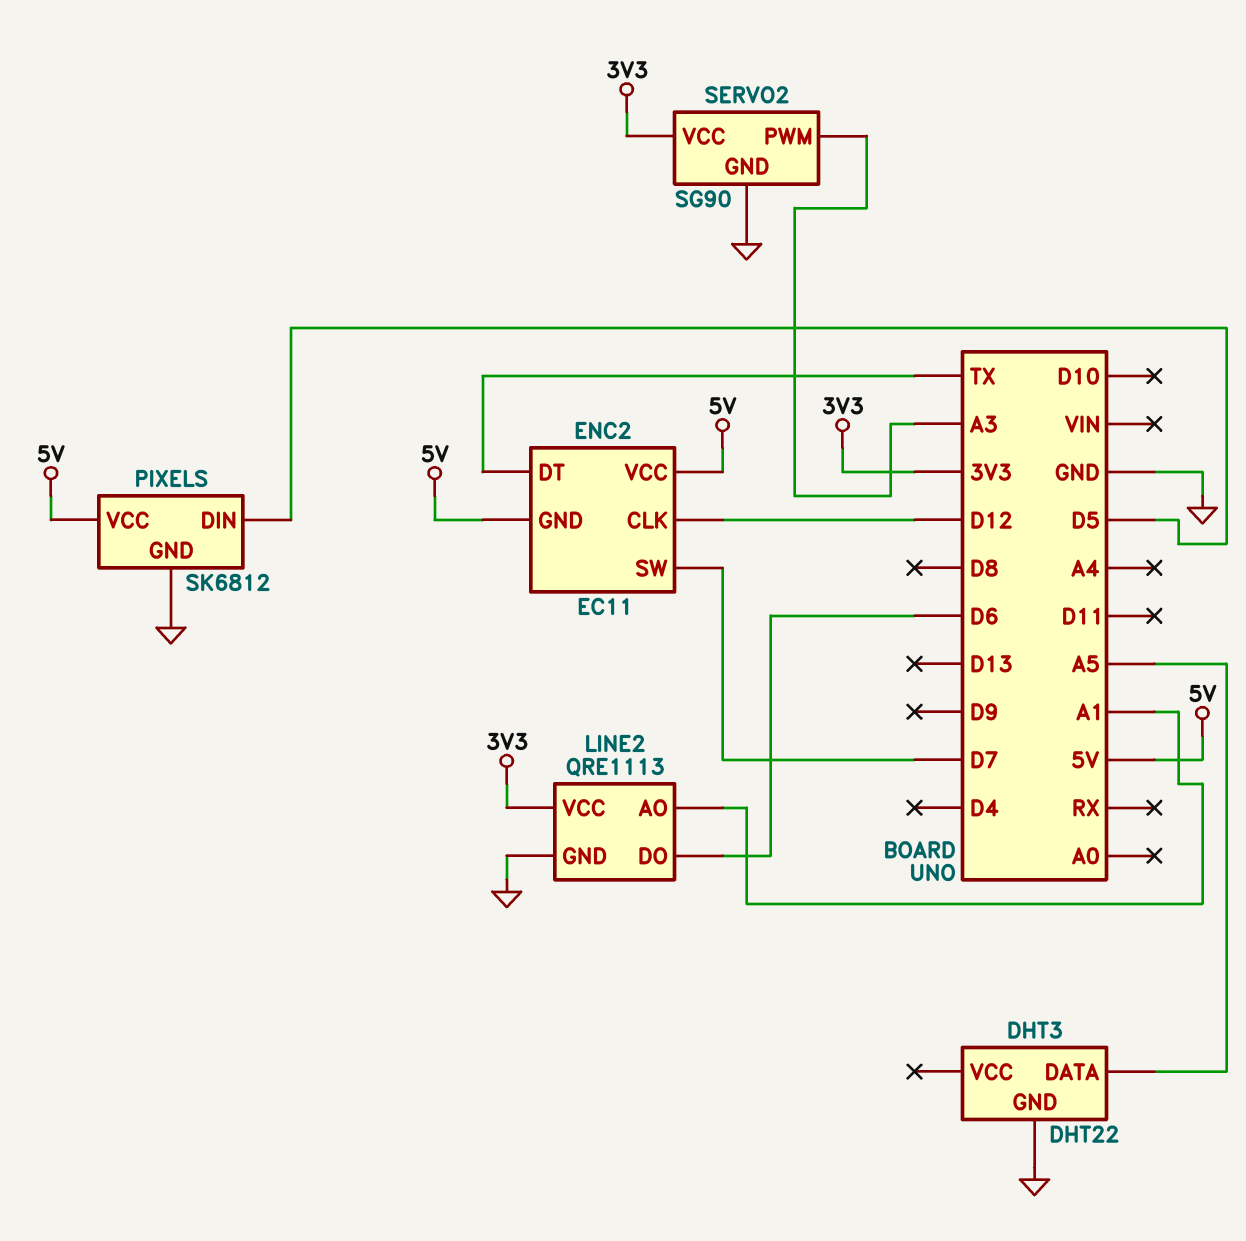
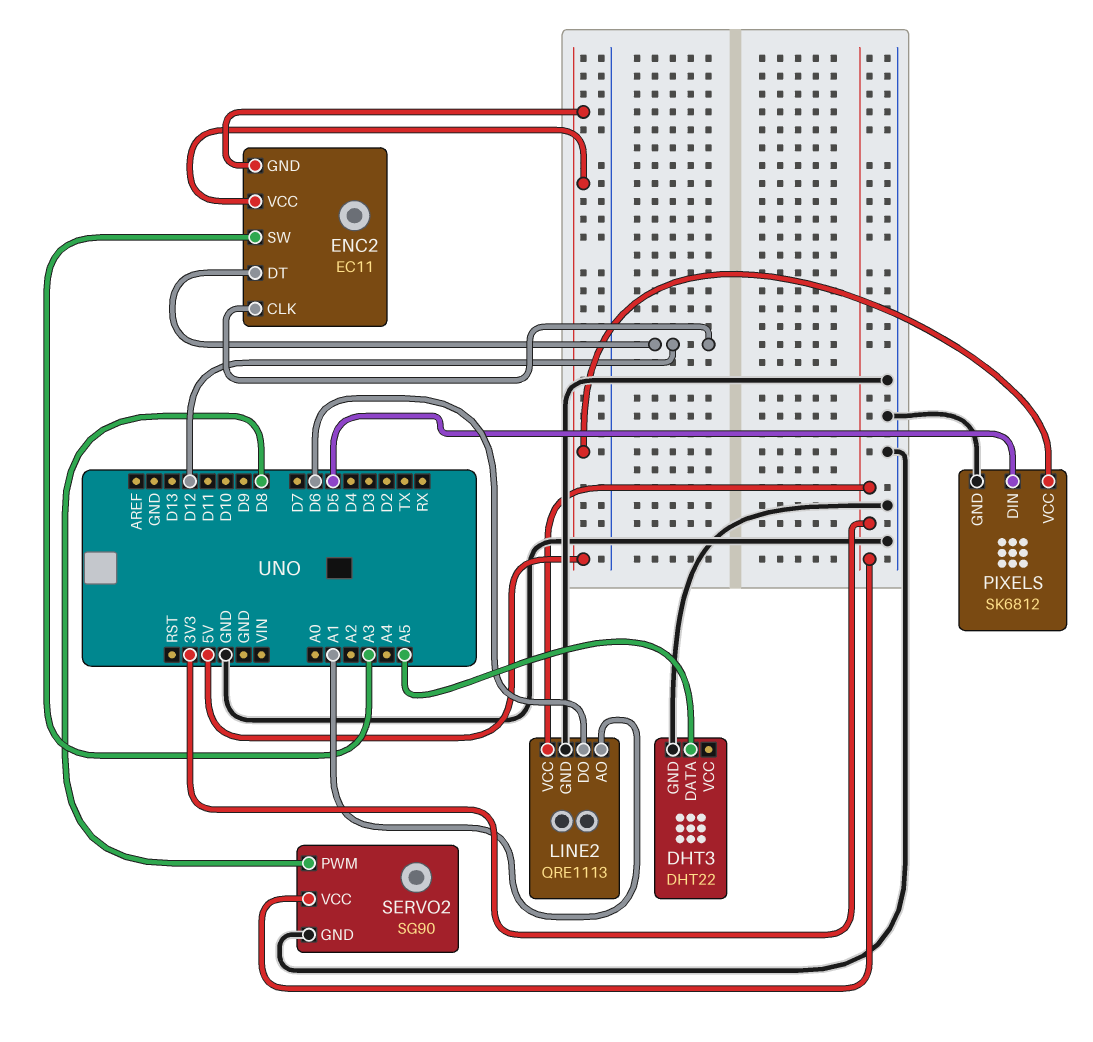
ENC2 pin DT: TX -> D12
ENC2 pin SW: D7 -> A3
SERVO2 pin PWM: A3 -> D8

